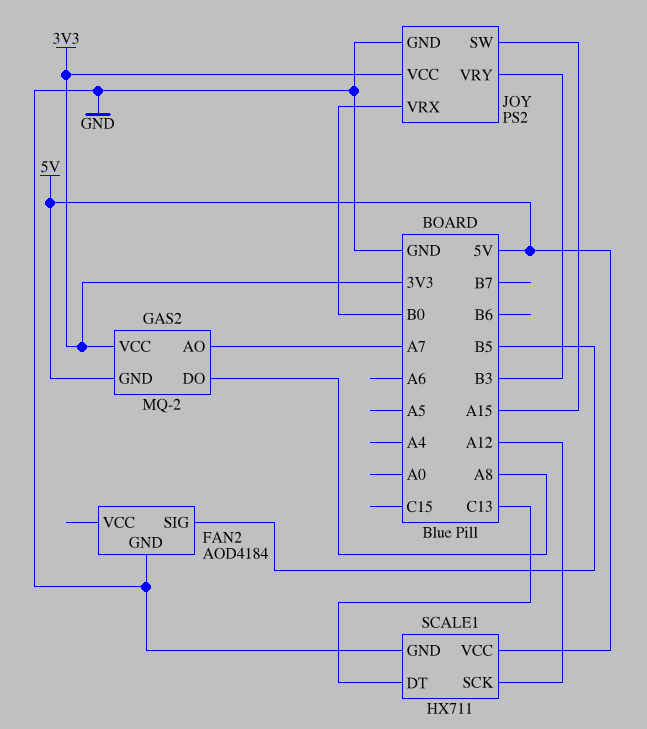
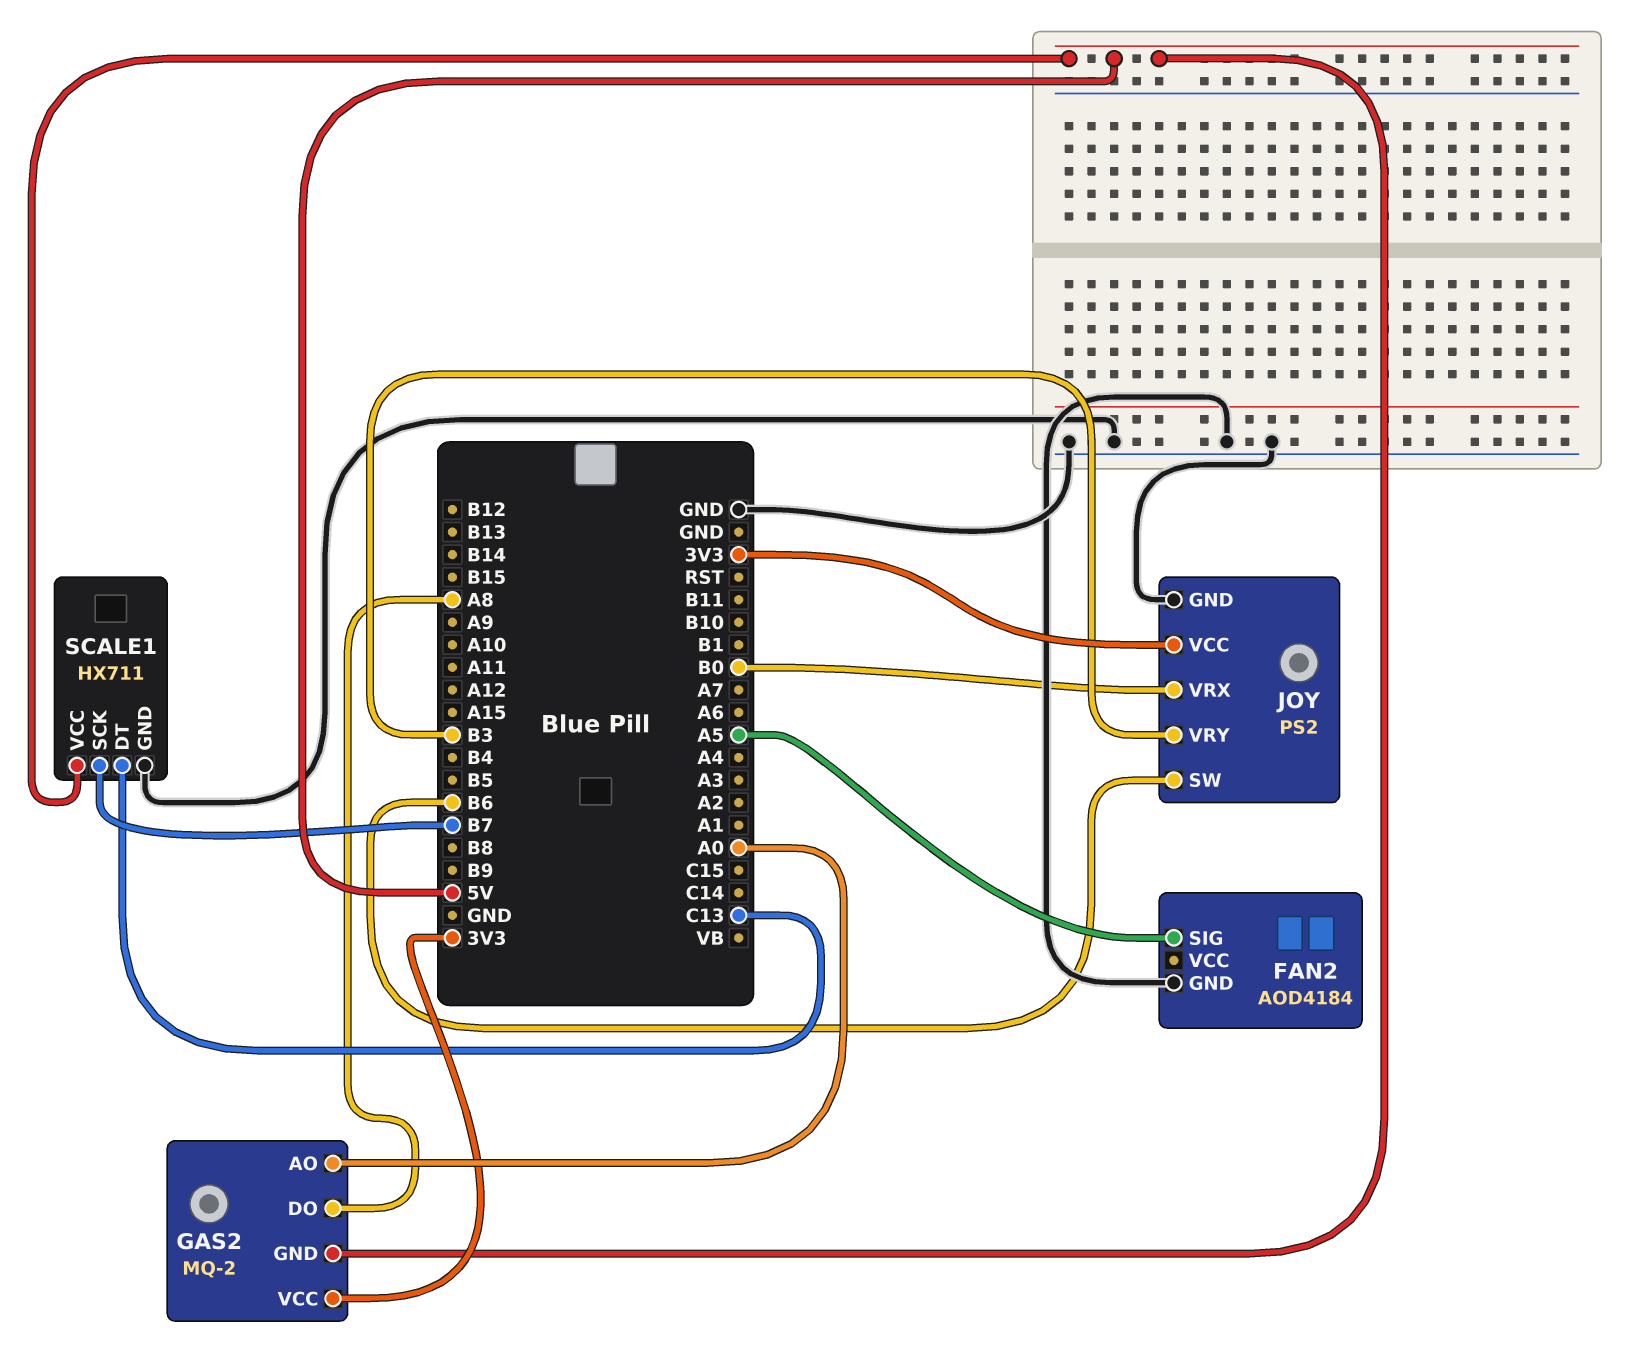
FAN2 pin SIG: B5 -> A5
GAS2 pin AO: A7 -> A0
JOY pin SW: A15 -> B6
SCALE1 pin SCK: A12 -> B7

